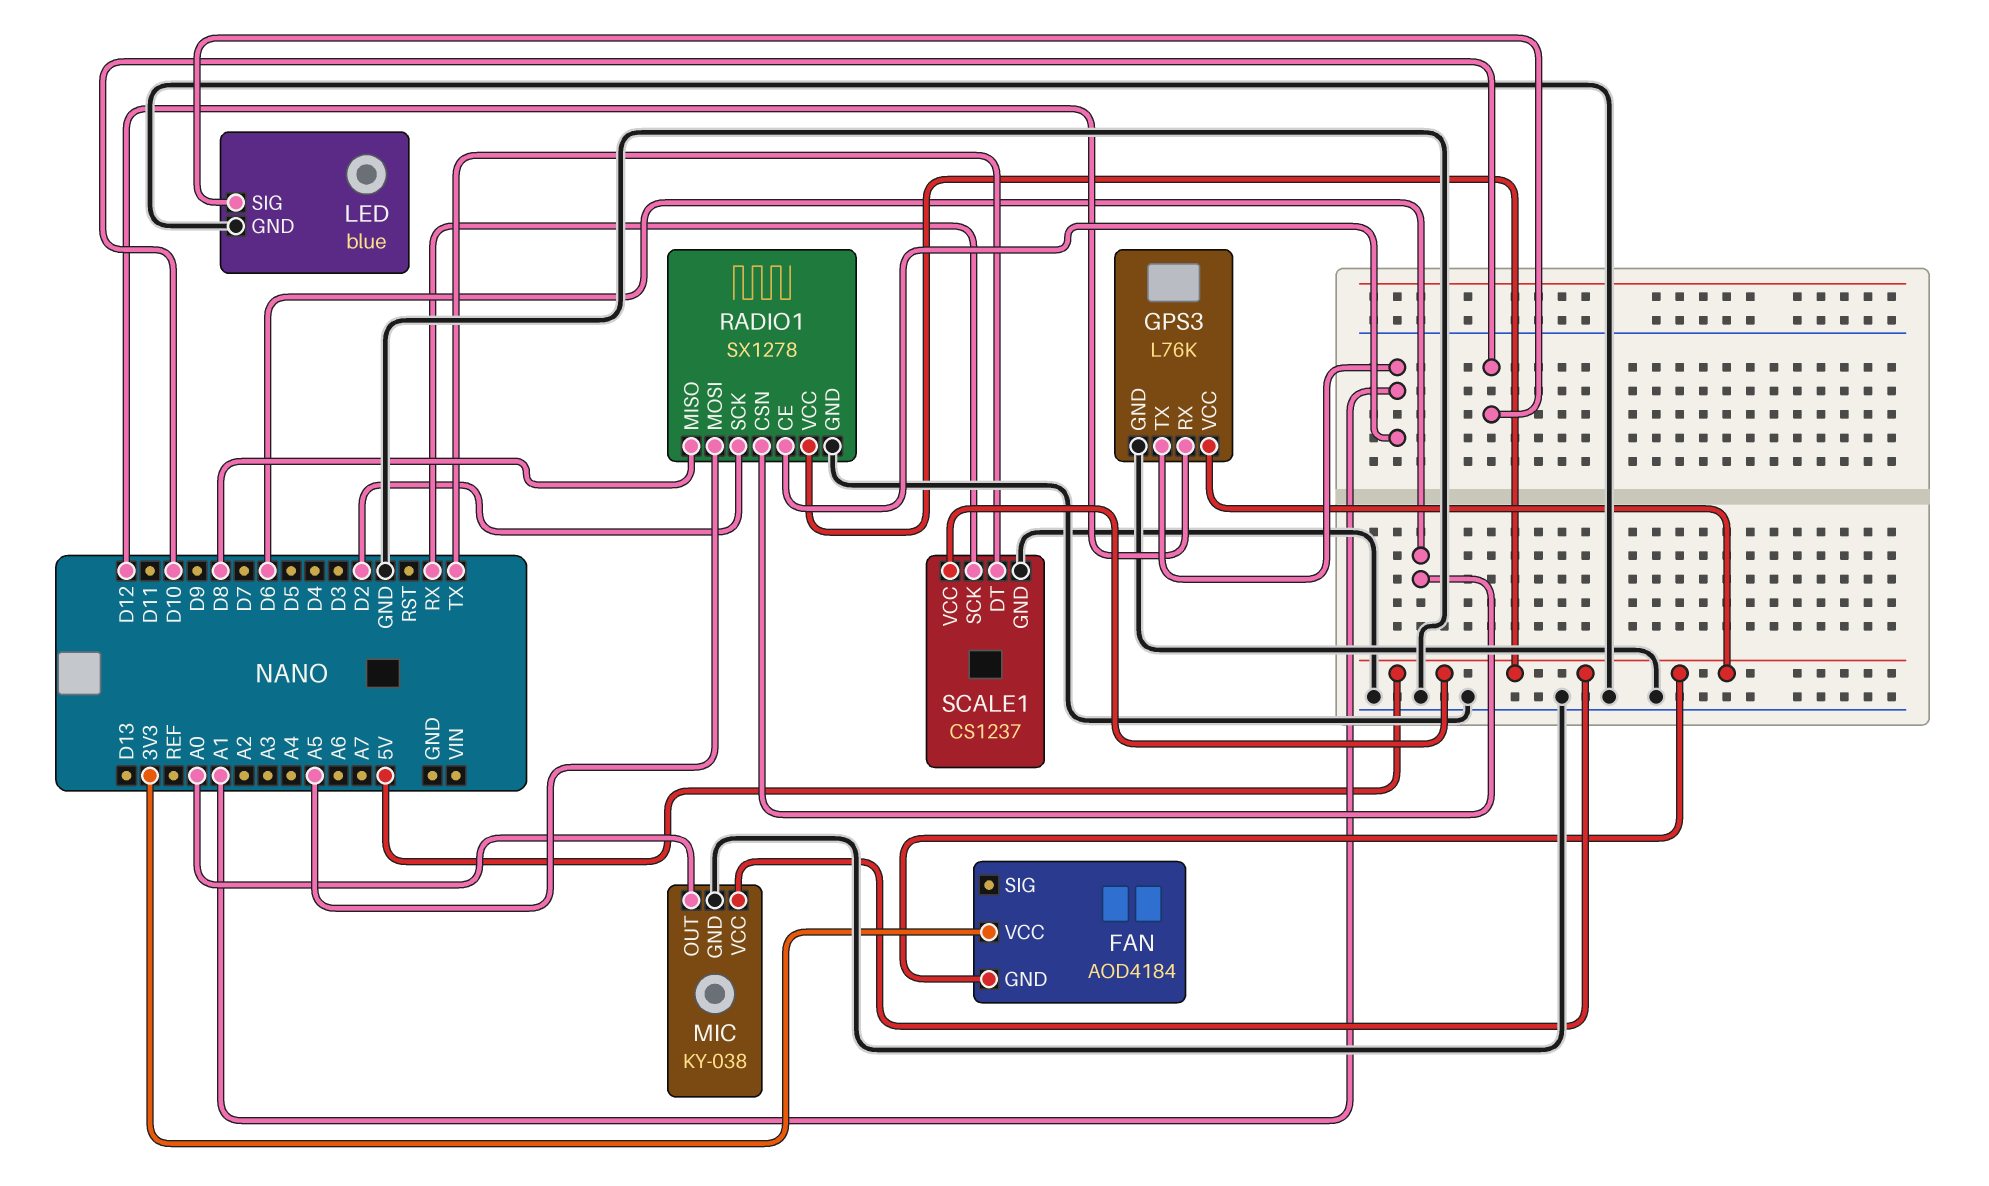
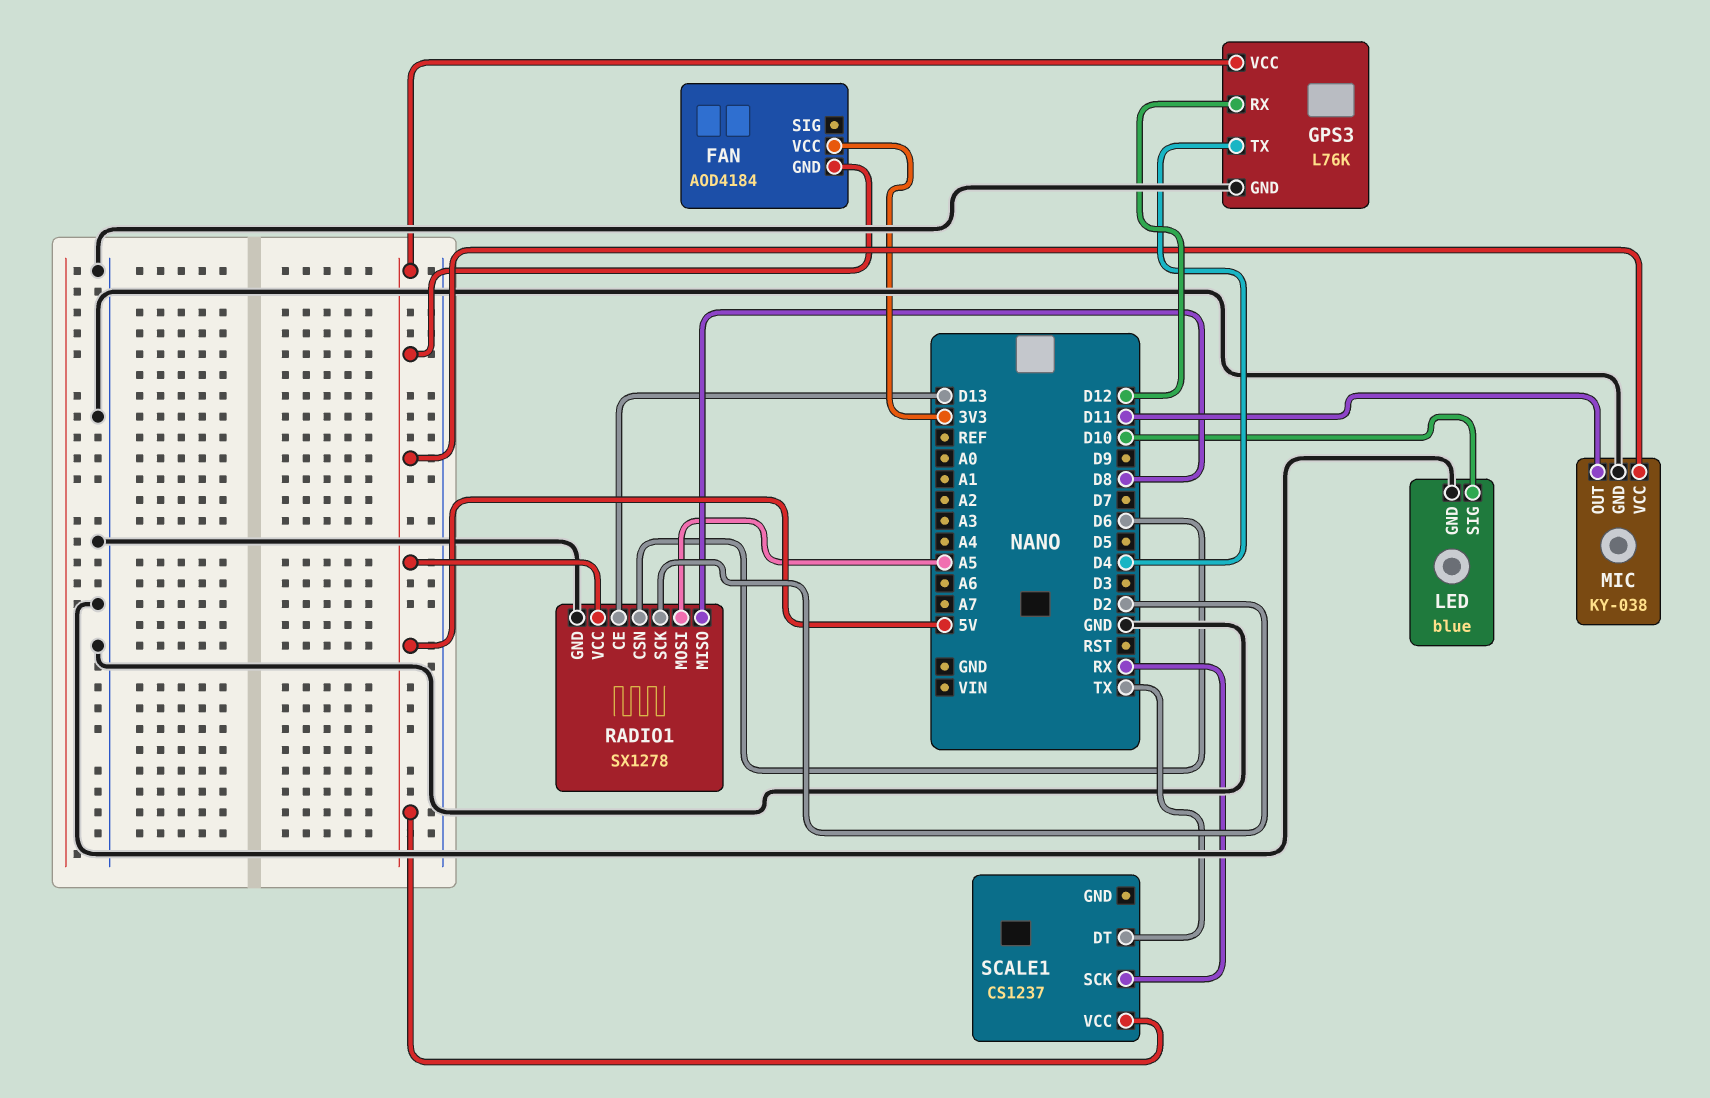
GPS3 pin TX: A1 -> D4
MIC pin OUT: A0 -> D11
RADIO1 pin CE: A1 -> D13
SCALE1 pin GND: GND -> none

